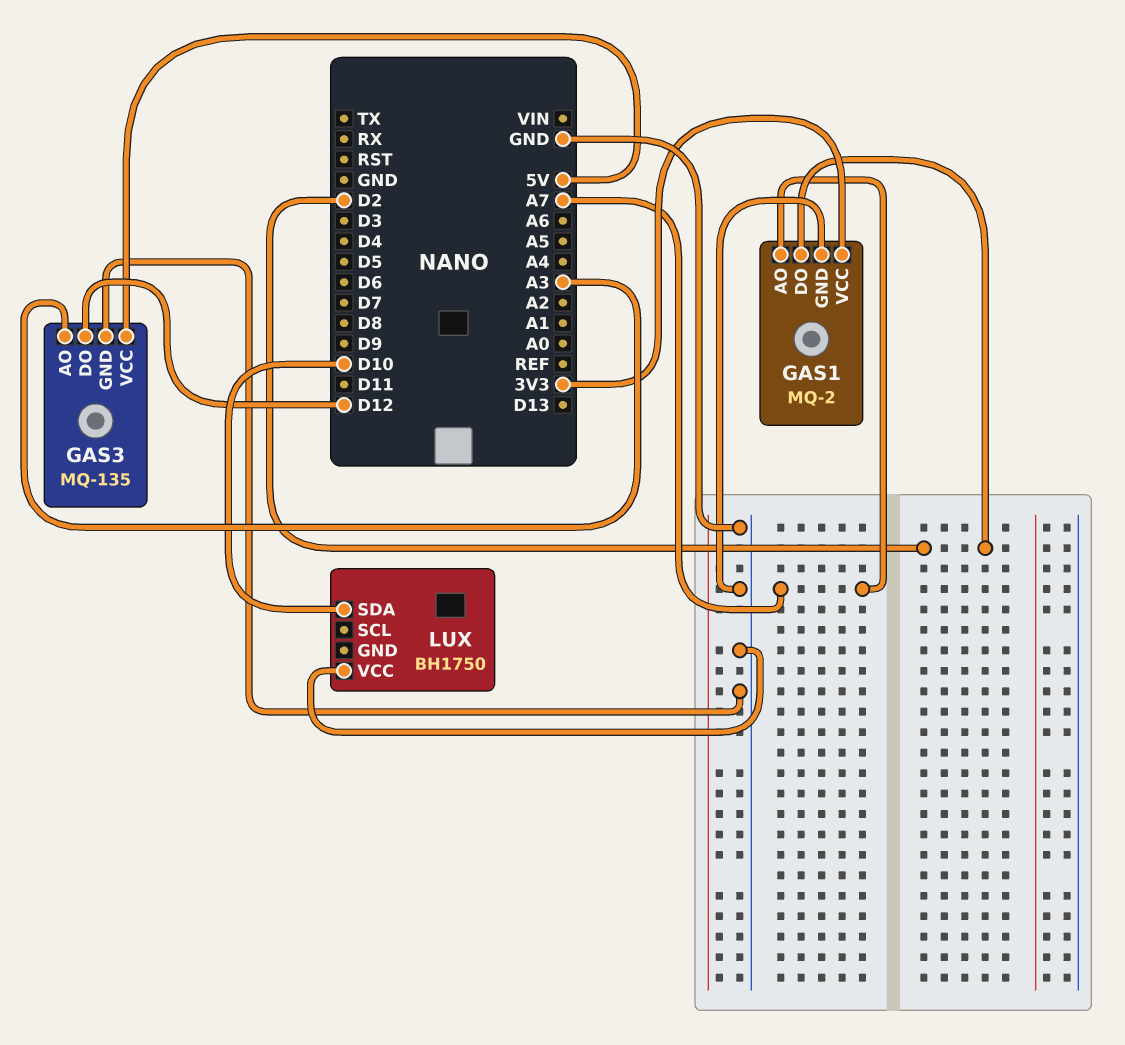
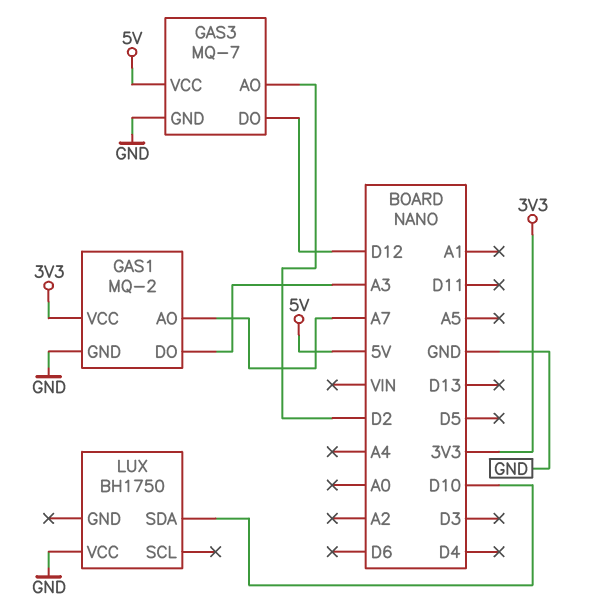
GAS1 pin DO: D2 -> A3
GAS3: MQ-135 -> MQ-7
GAS3 pin AO: A3 -> D2

